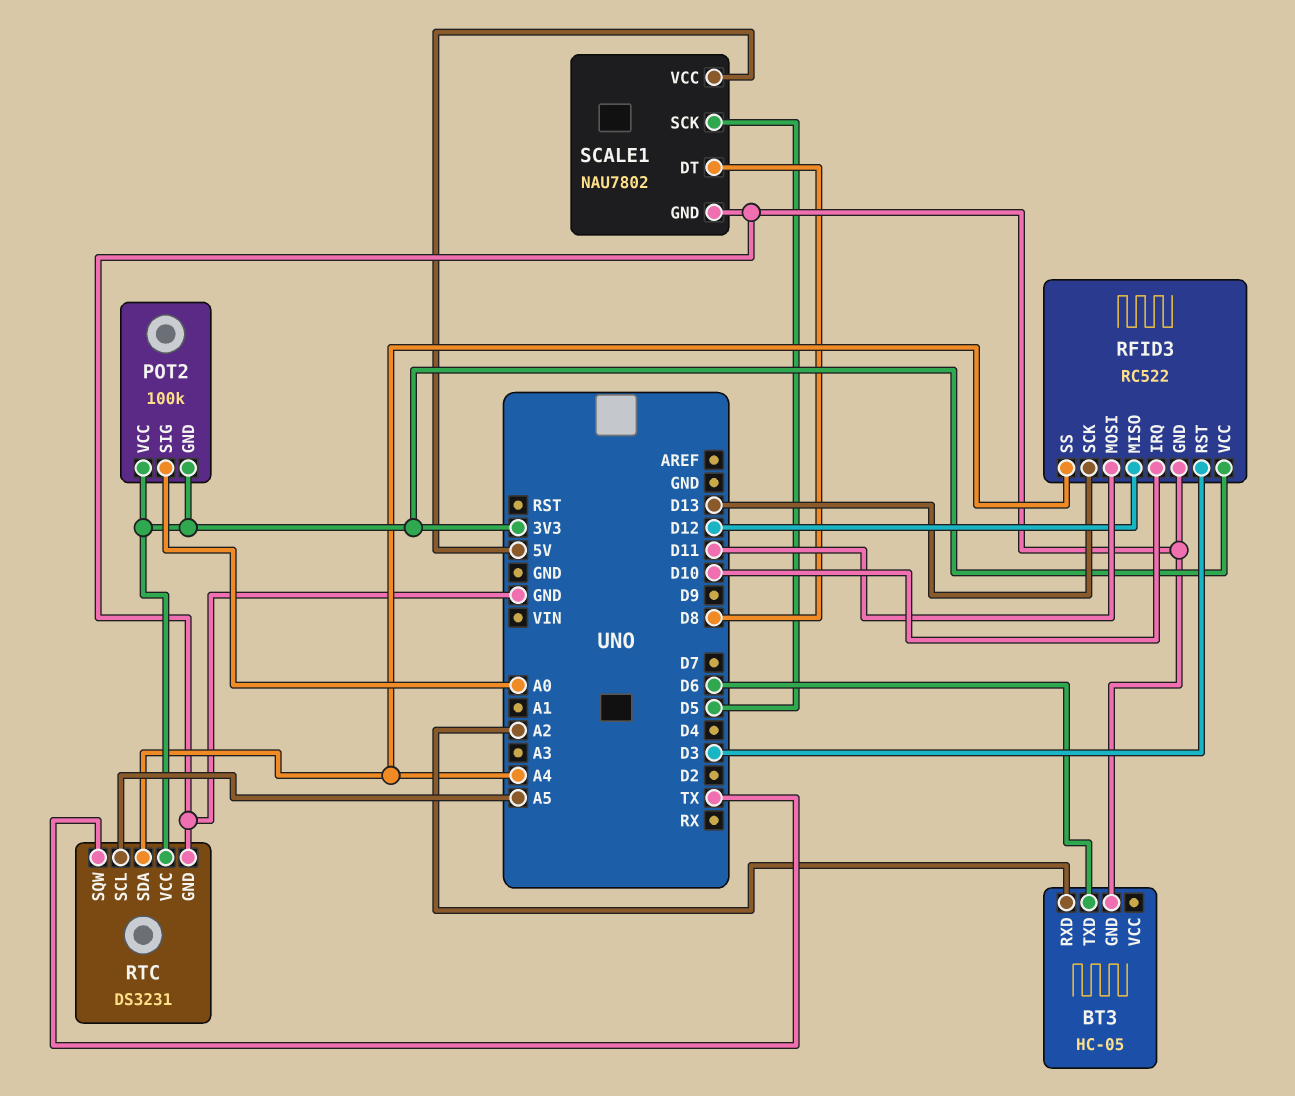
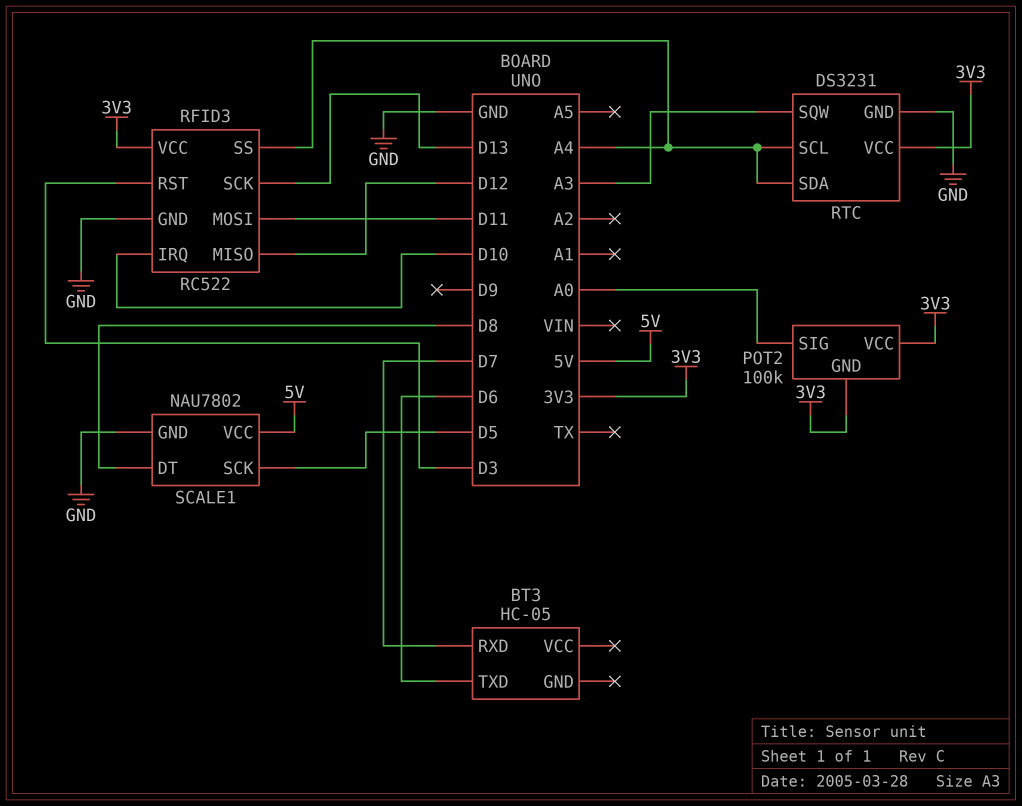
BT3 pin GND: GND -> none
BT3 pin RXD: A2 -> D7
RTC pin SCL: A5 -> A4
RTC pin SQW: TX -> A3

